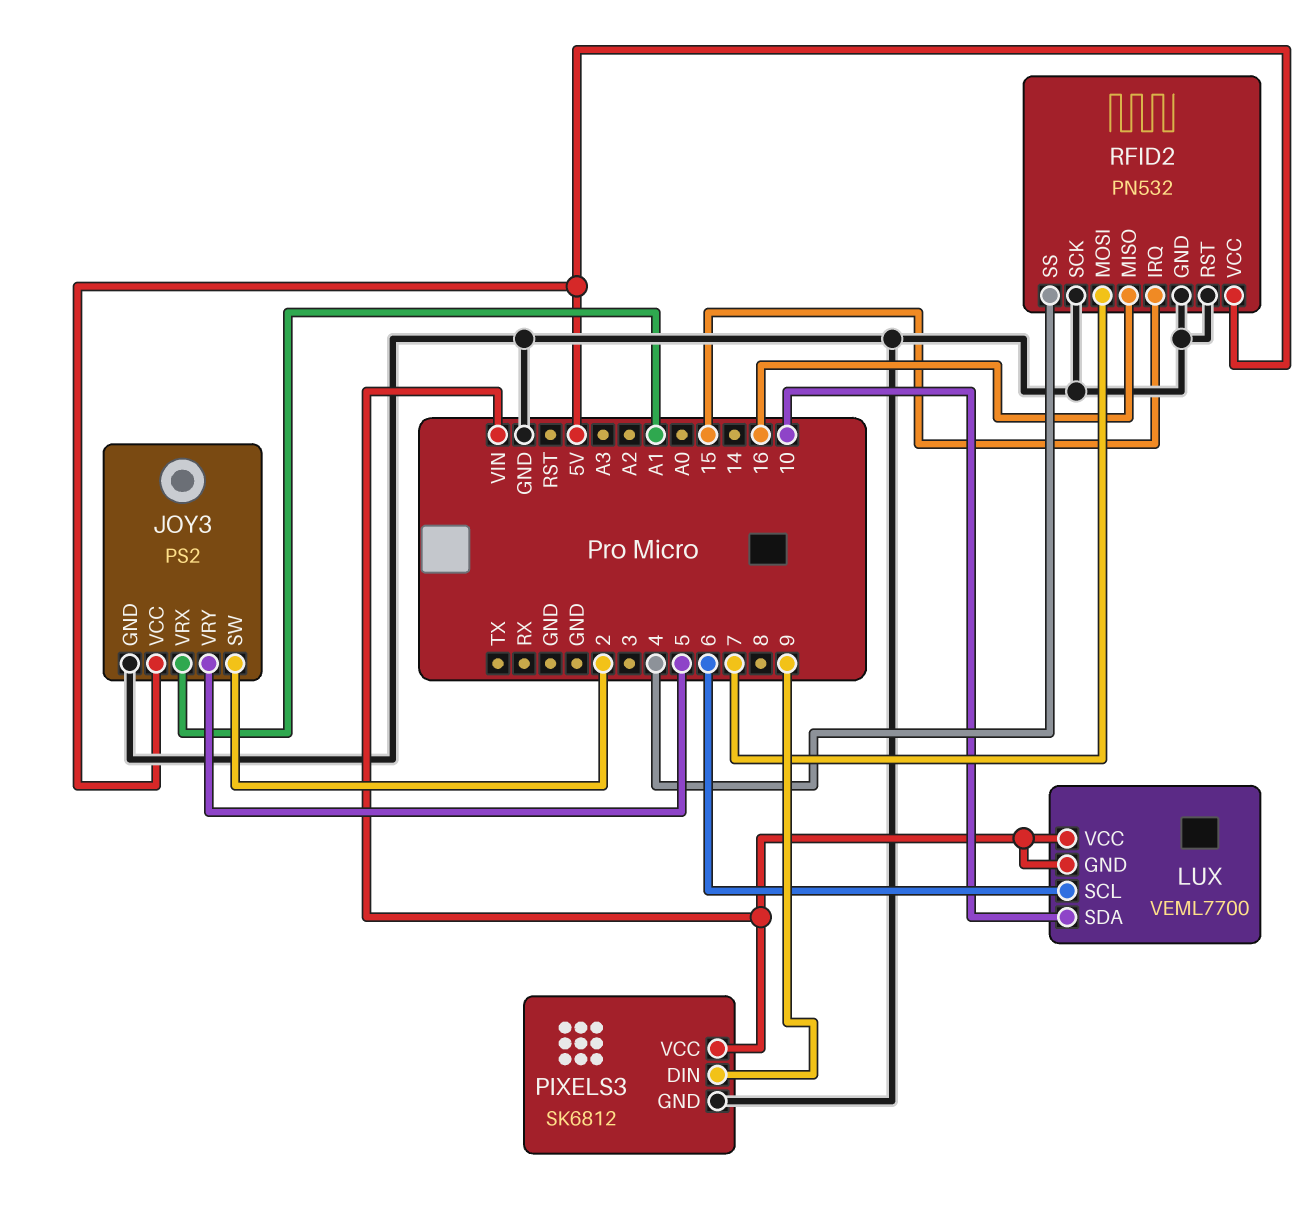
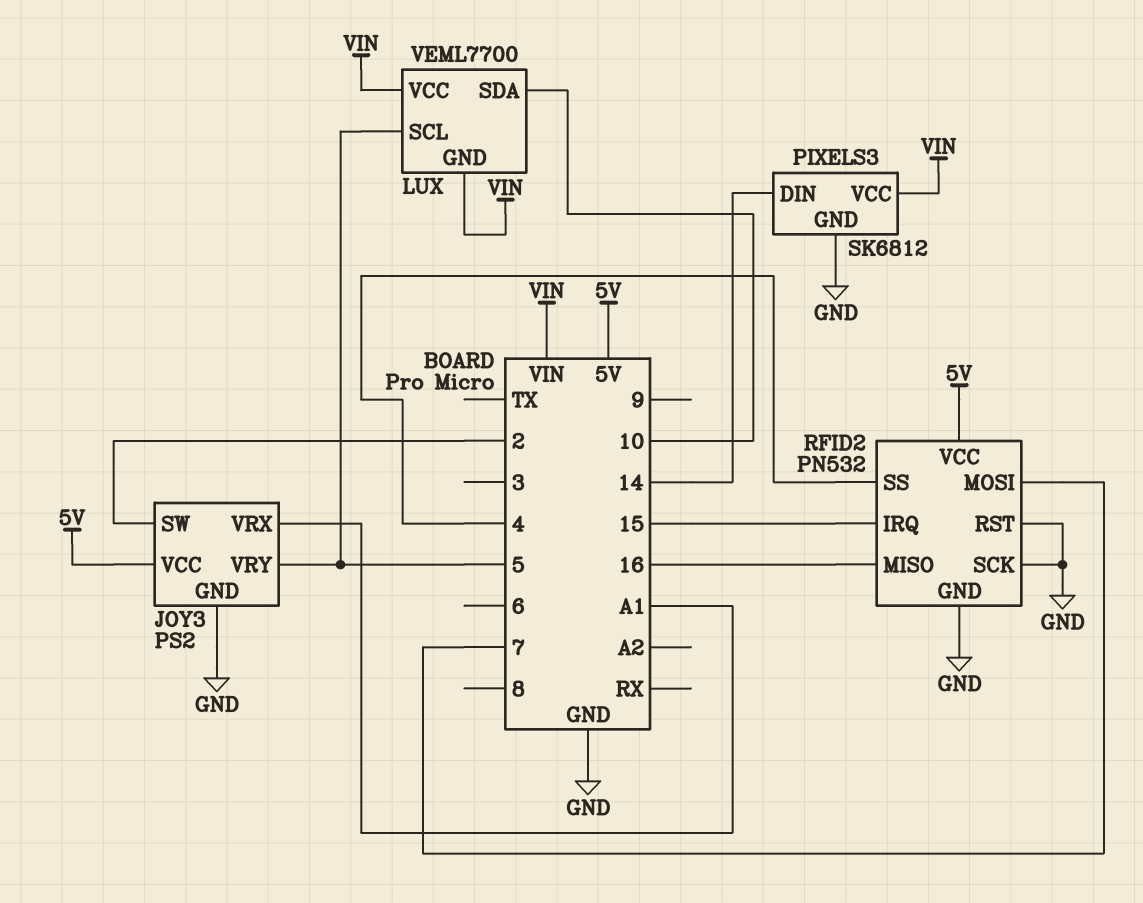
LUX pin SCL: 6 -> 5
PIXELS3 pin DIN: 9 -> 14

